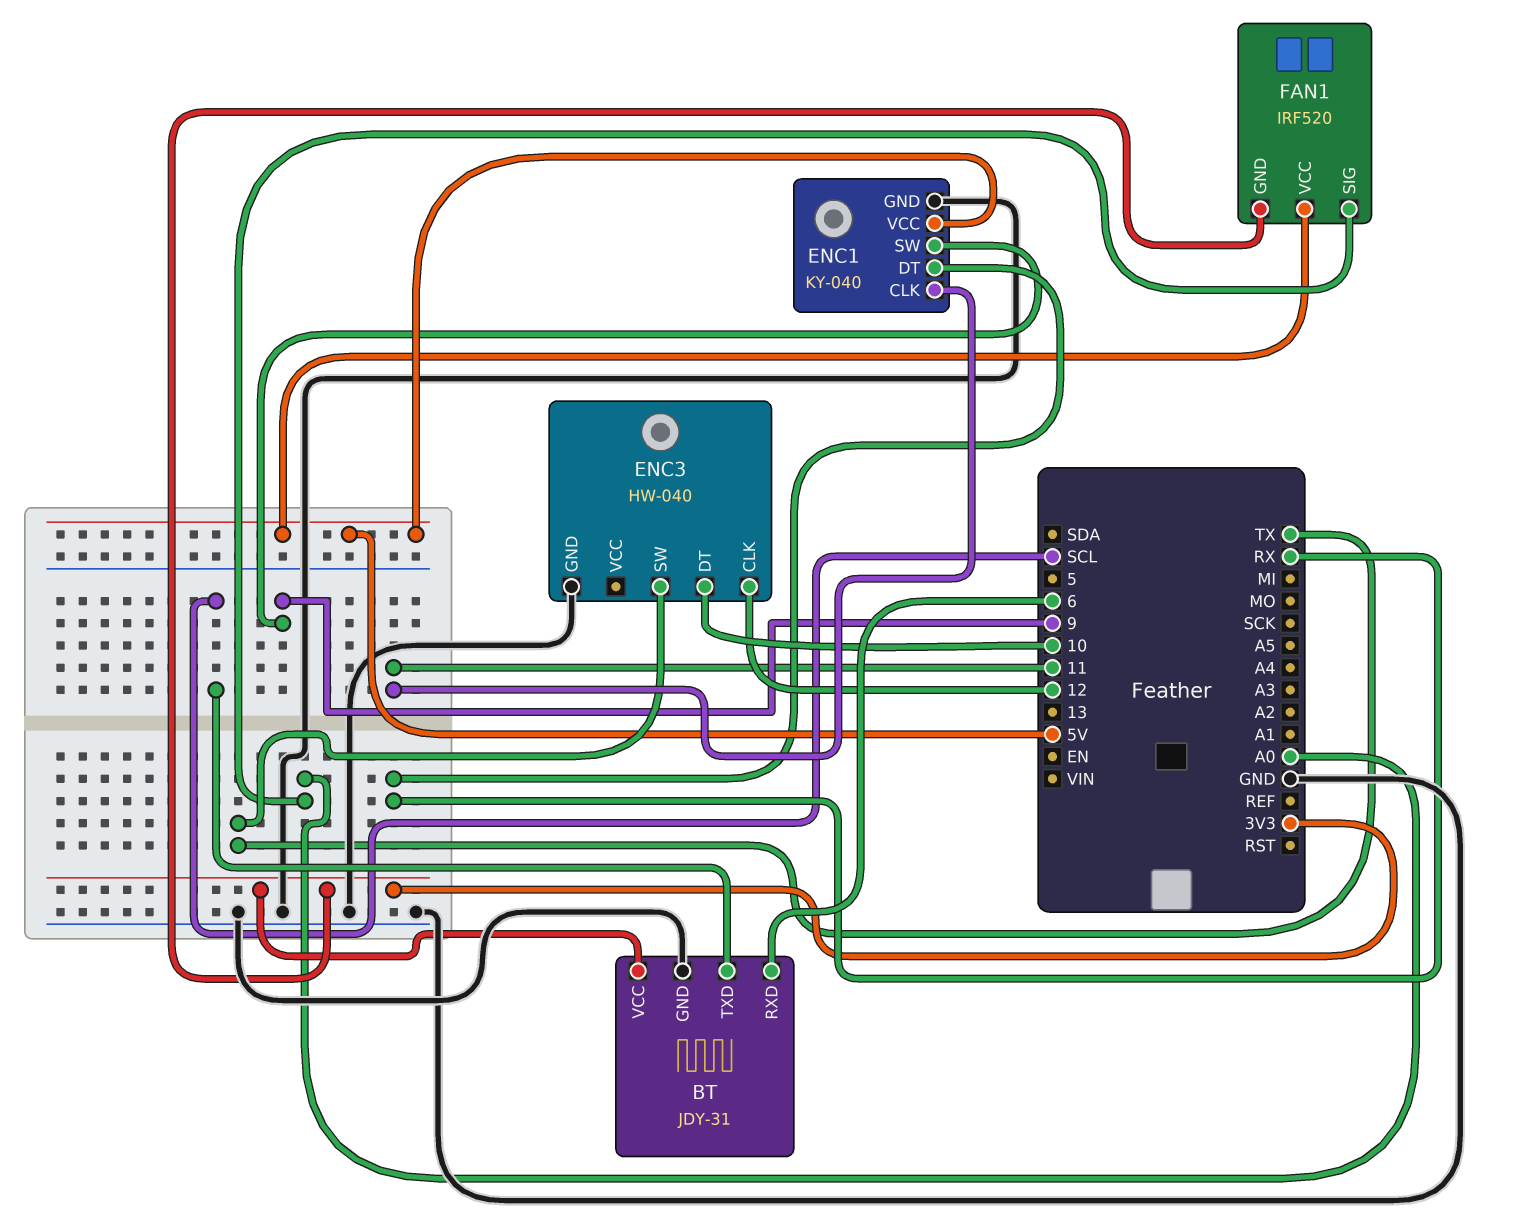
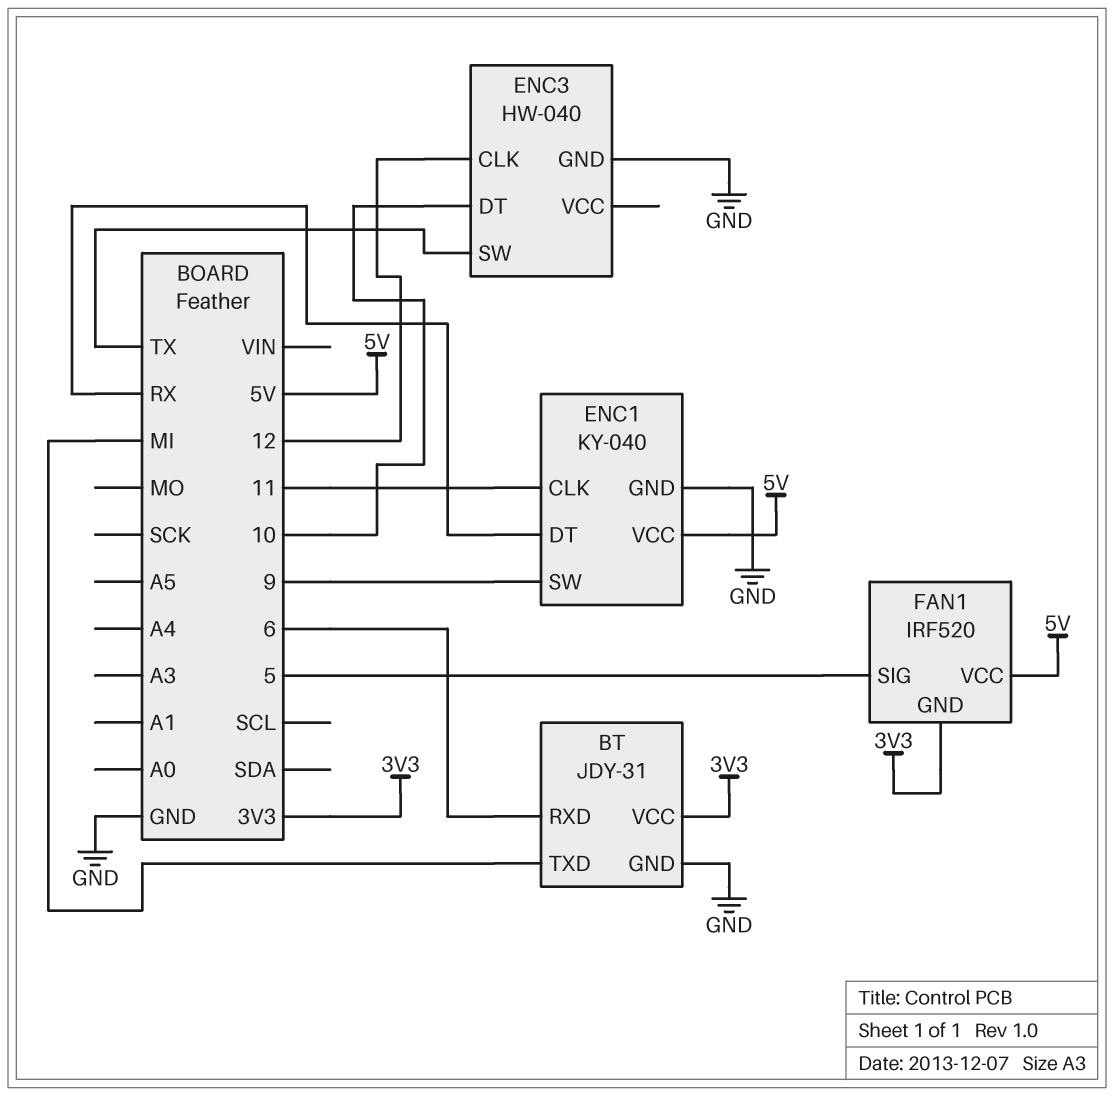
BT pin TXD: SCL -> MI
FAN1 pin SIG: A0 -> 5

